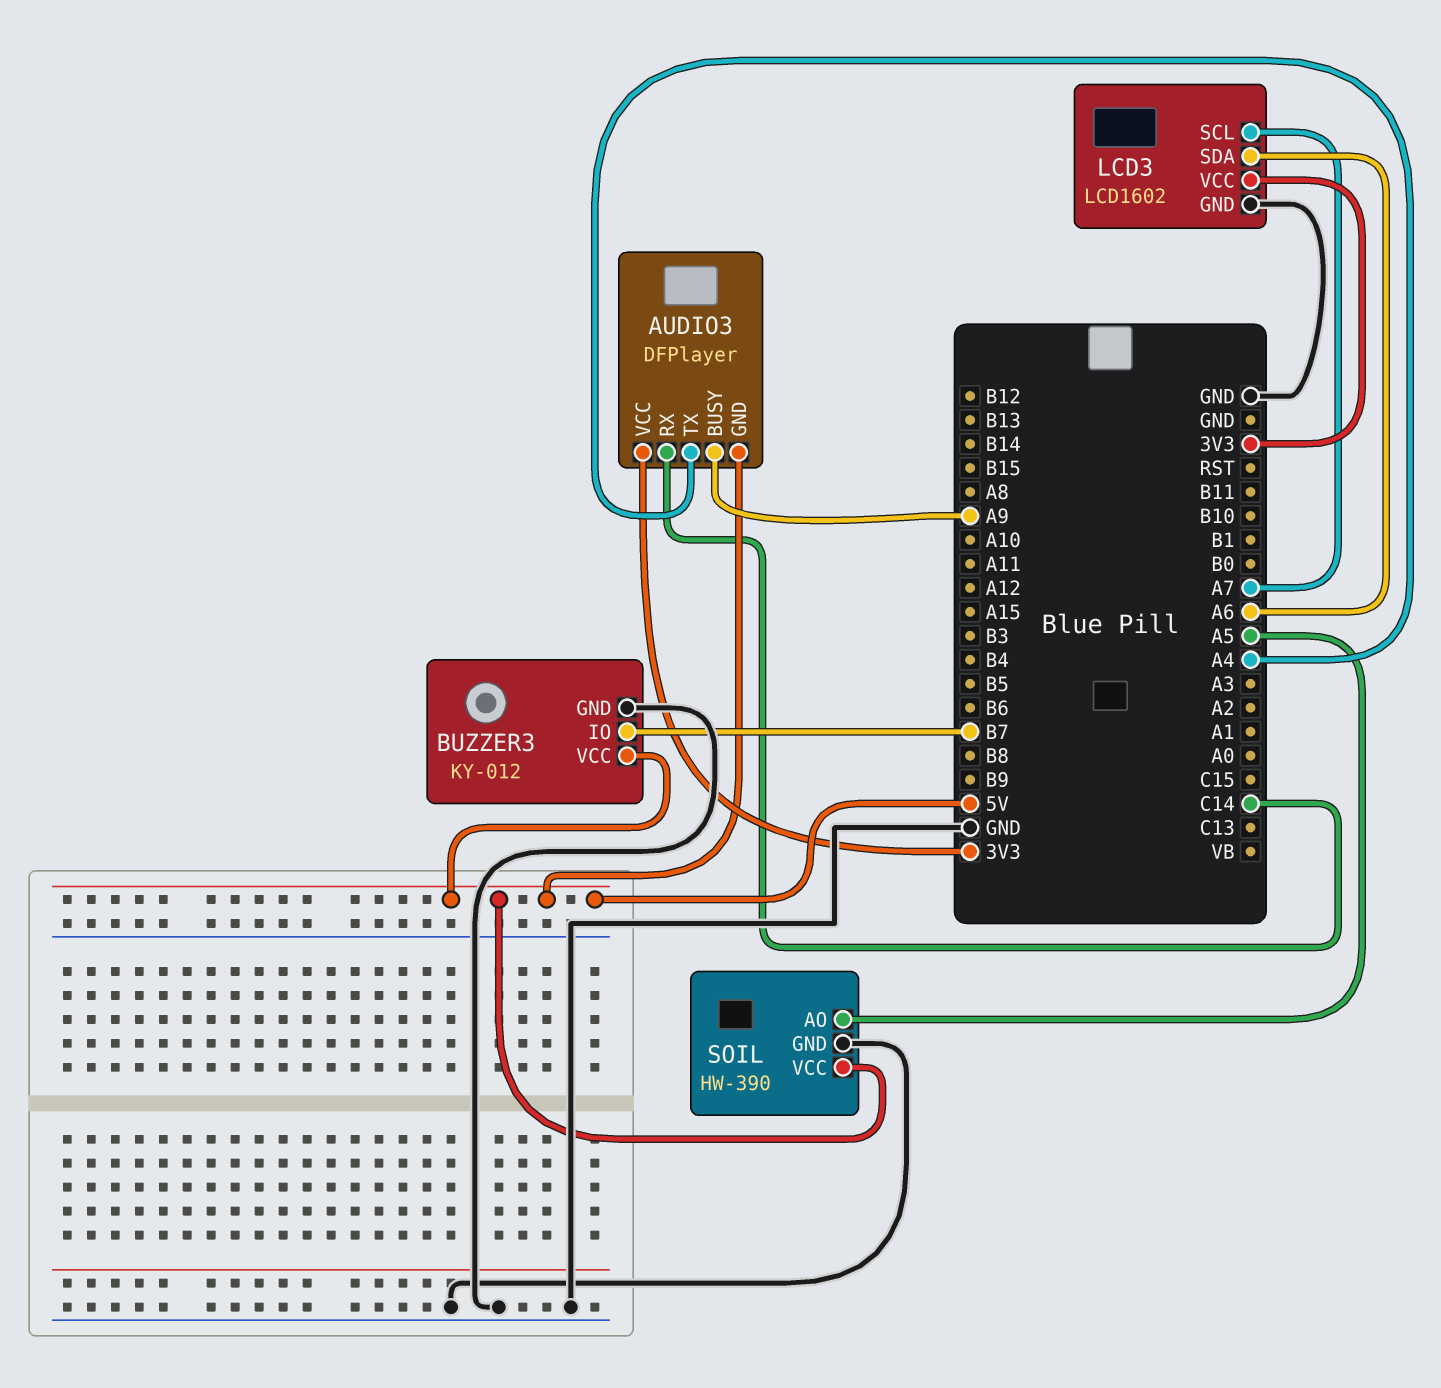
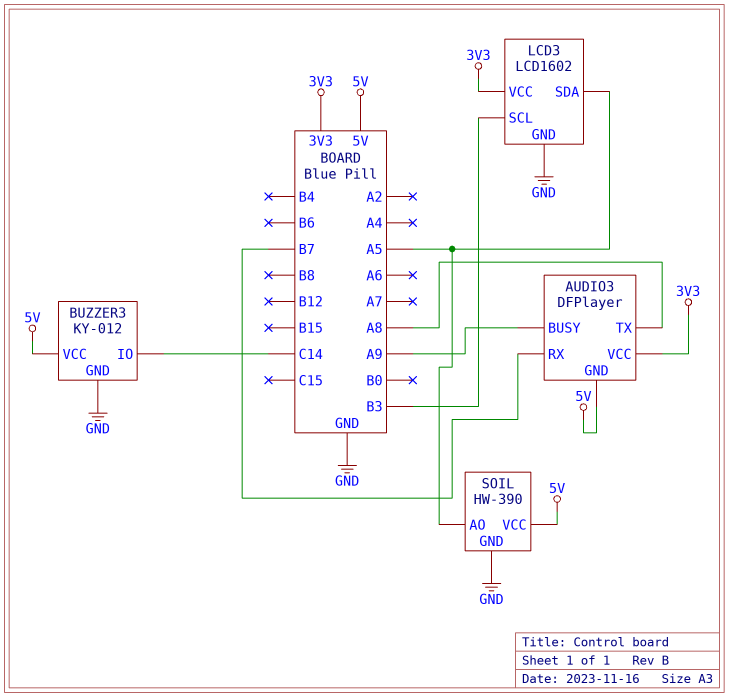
AUDIO3 pin RX: C14 -> B7
AUDIO3 pin TX: A4 -> A8
BUZZER3 pin IO: B7 -> C14
LCD3 pin SCL: A7 -> B3
LCD3 pin SDA: A6 -> A5

